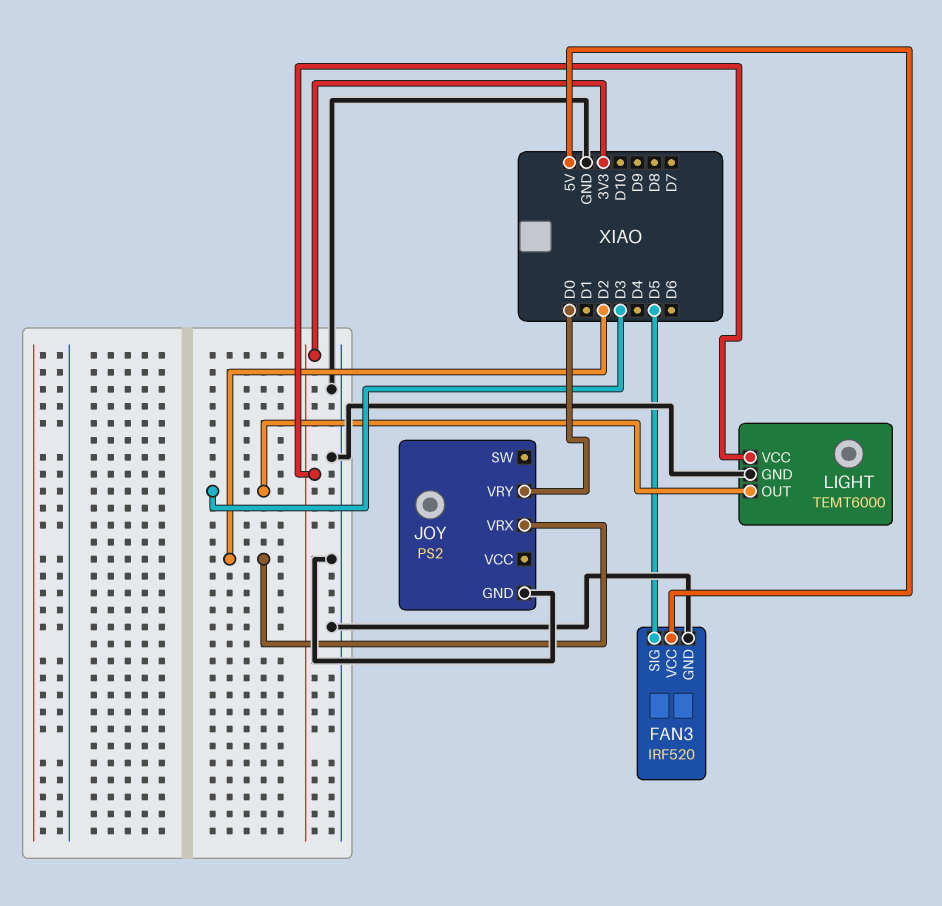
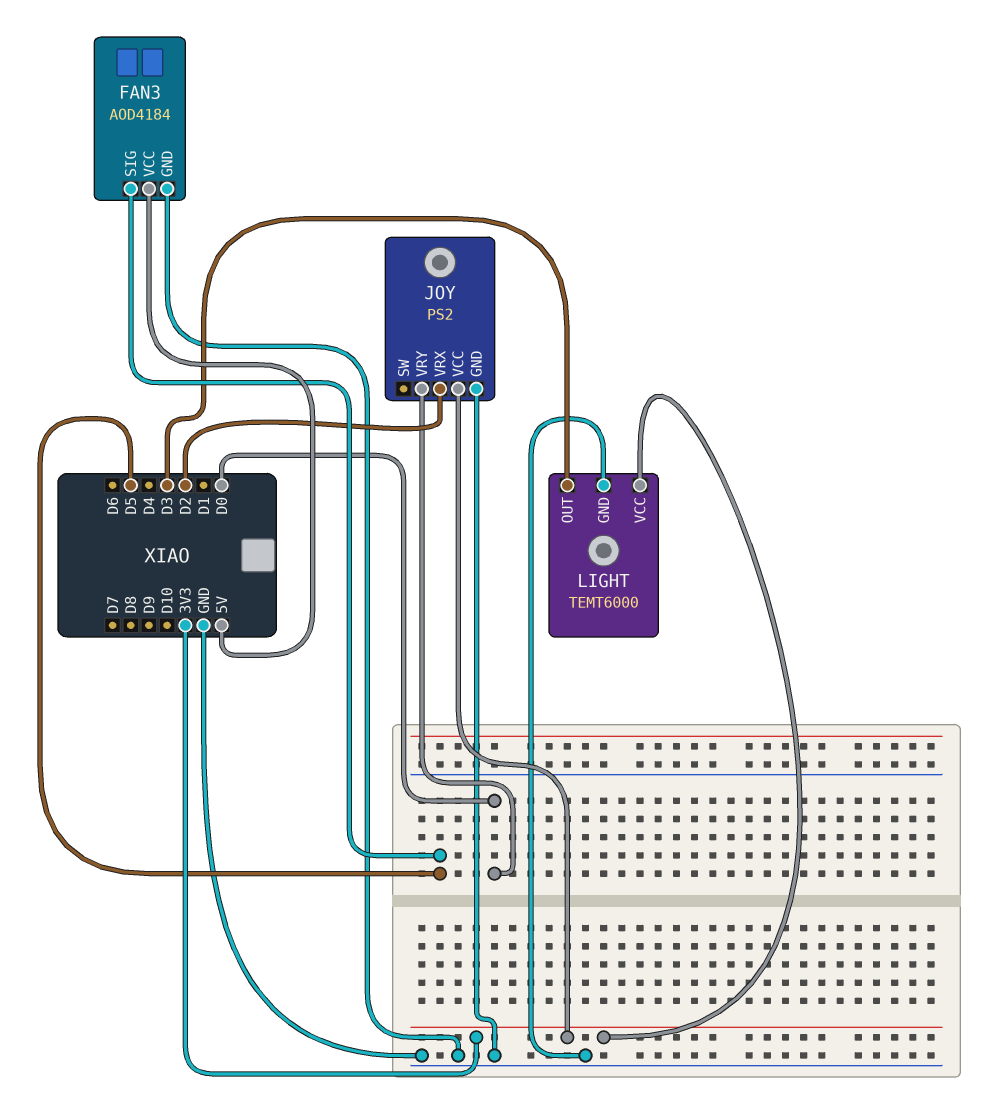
FAN3: IRF520 -> AOD4184
JOY pin VCC: none -> 3V3

